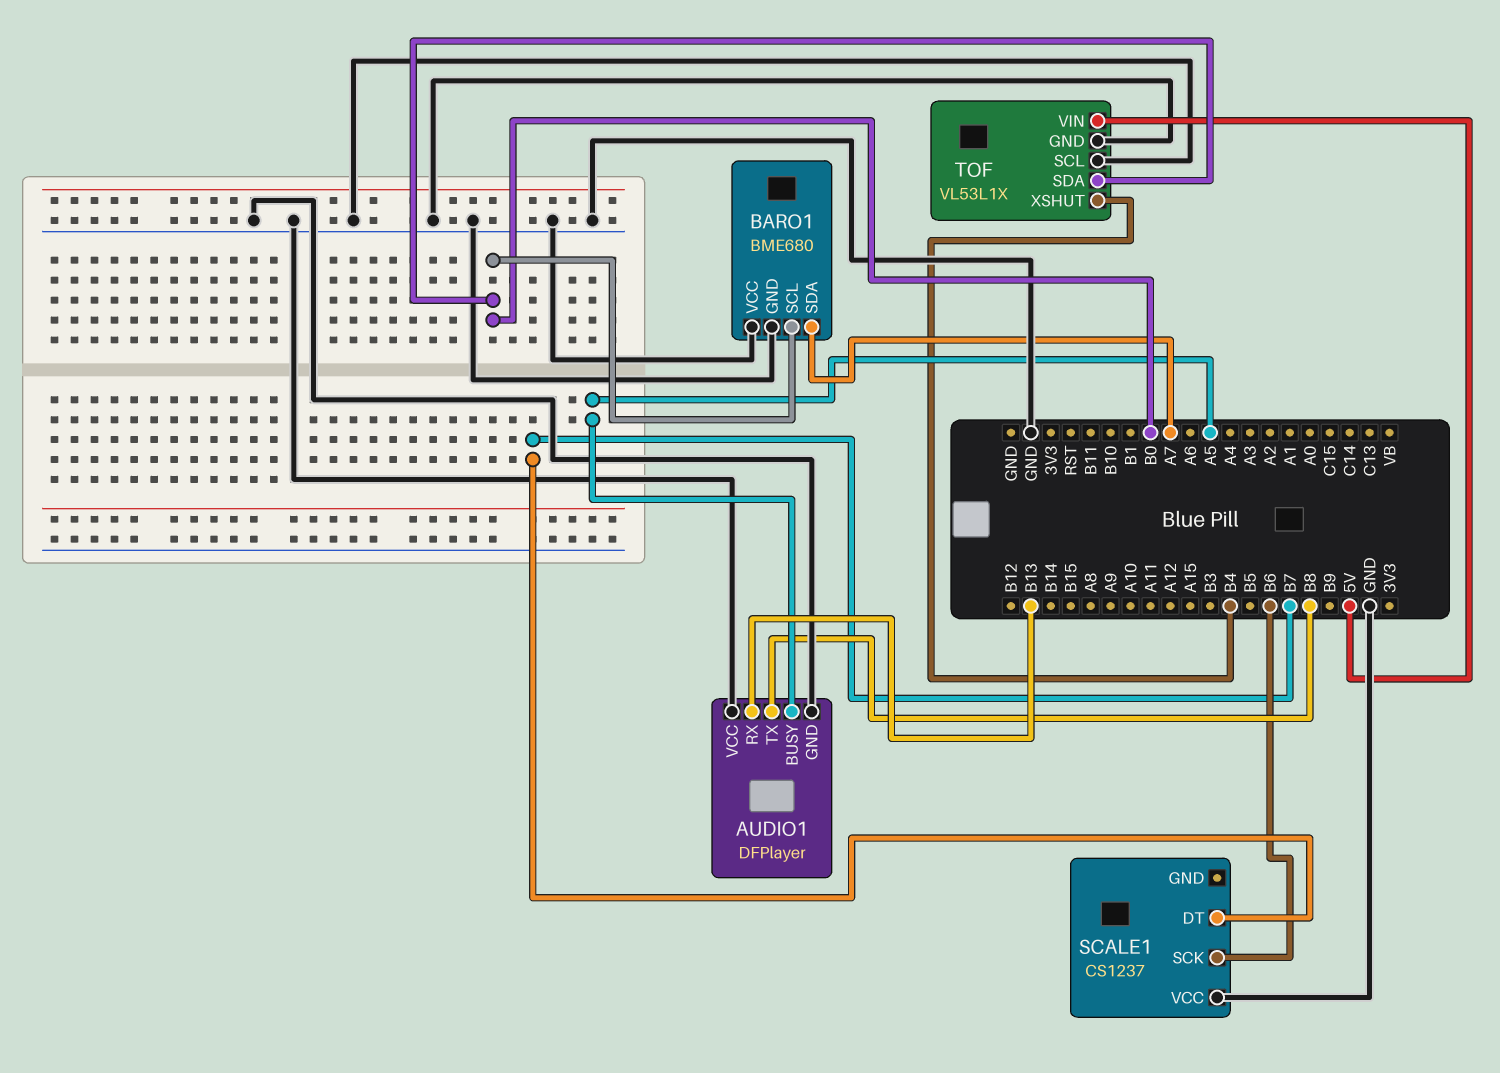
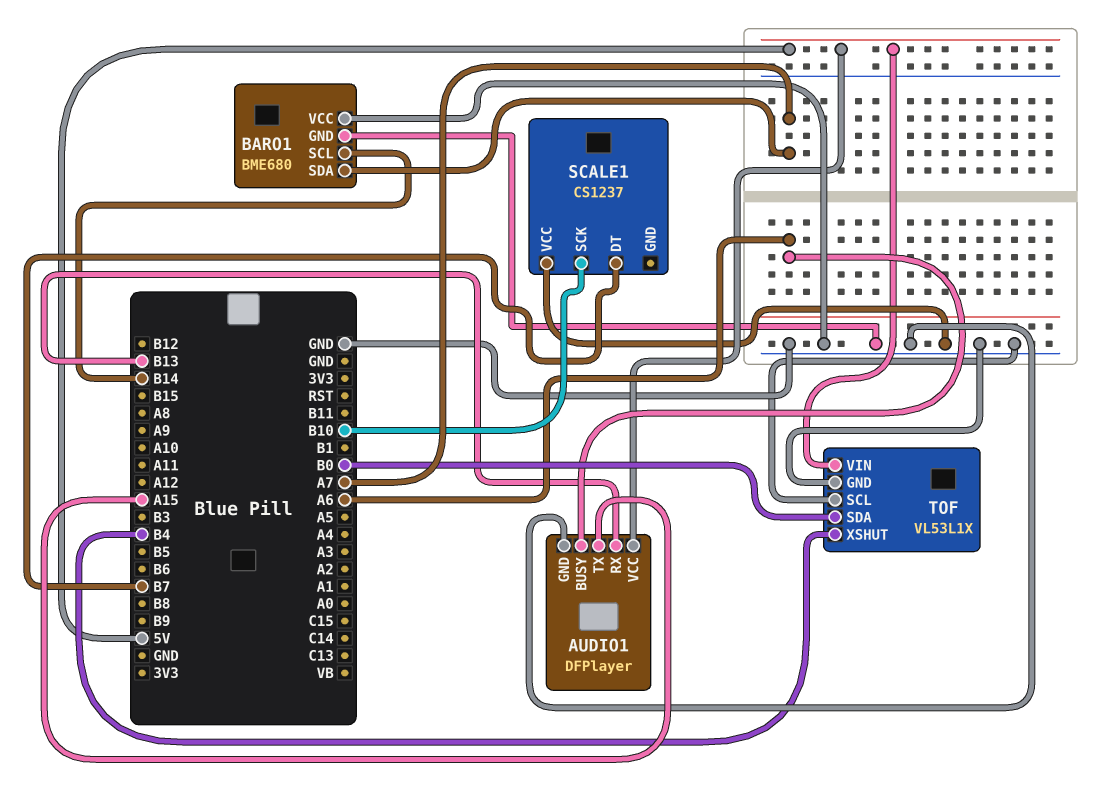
AUDIO1 pin BUSY: A5 -> A6
AUDIO1 pin TX: B8 -> A15
AUDIO1 pin VCC: GND -> 5V
BARO1 pin SCL: B0 -> B14
SCALE1 pin SCK: B6 -> B10

